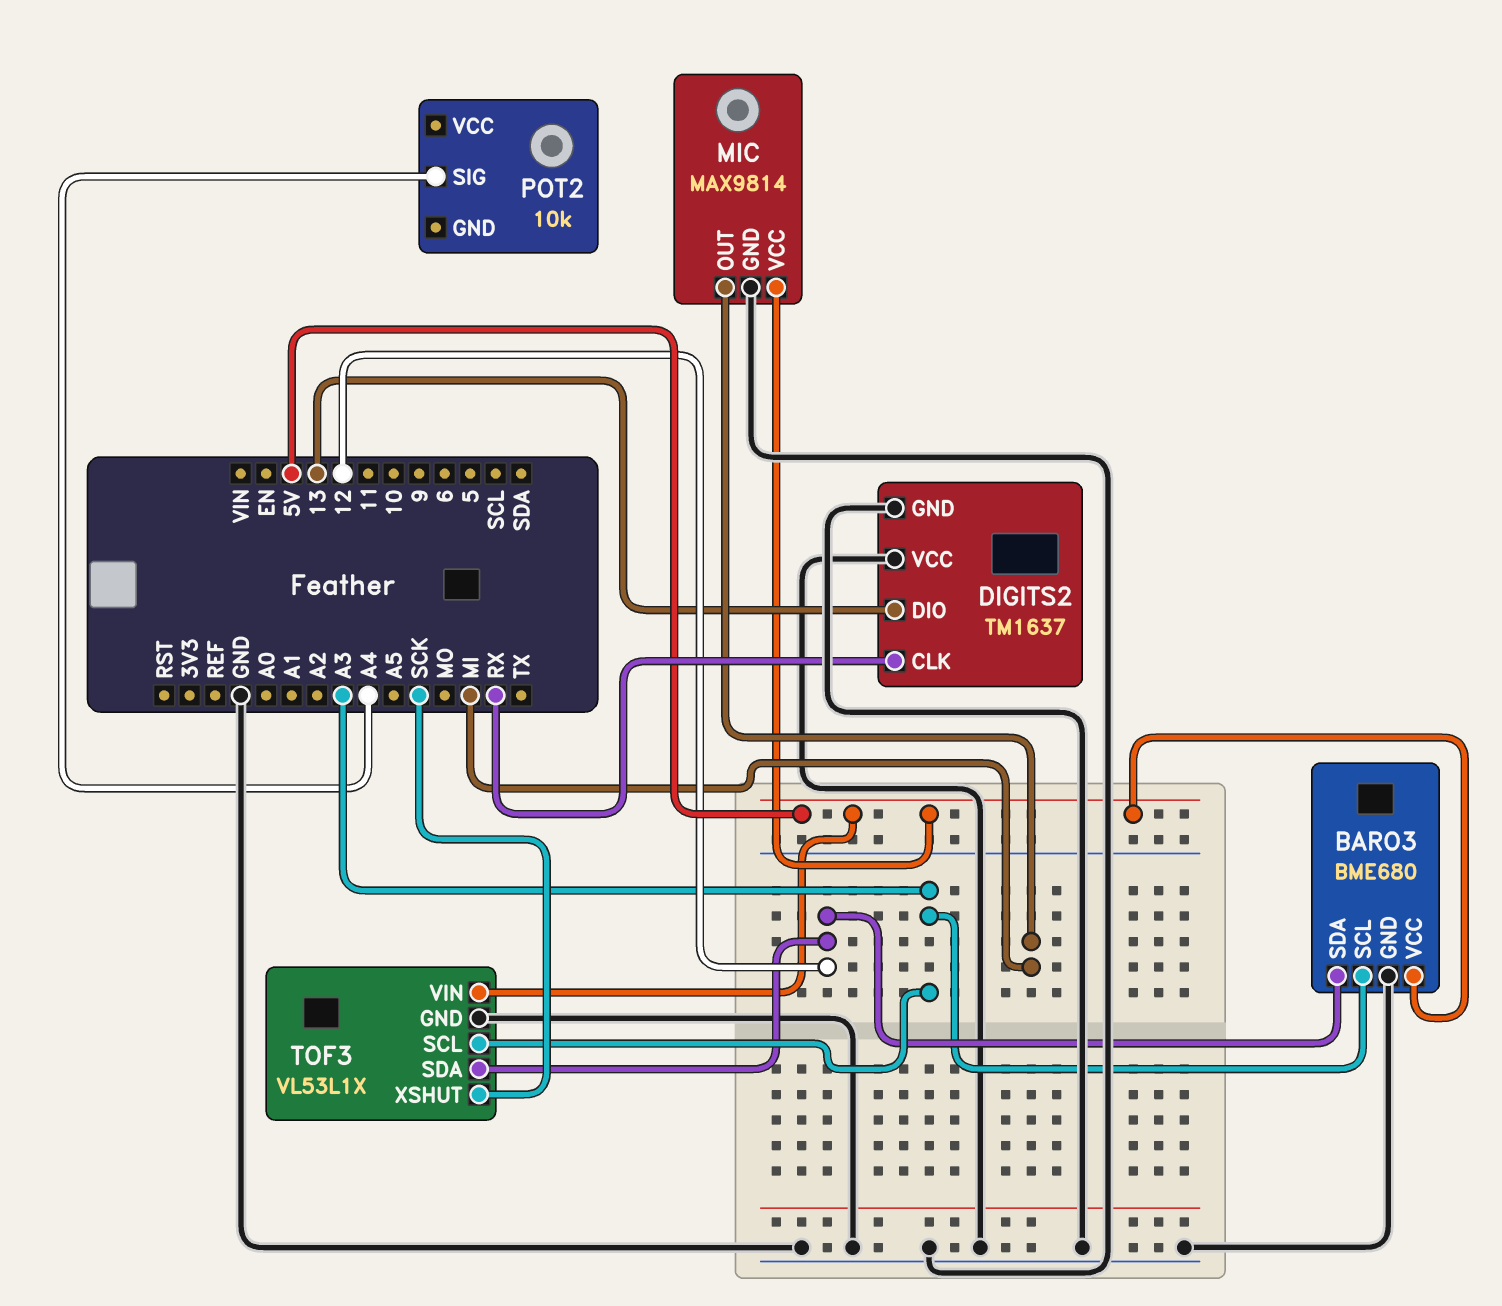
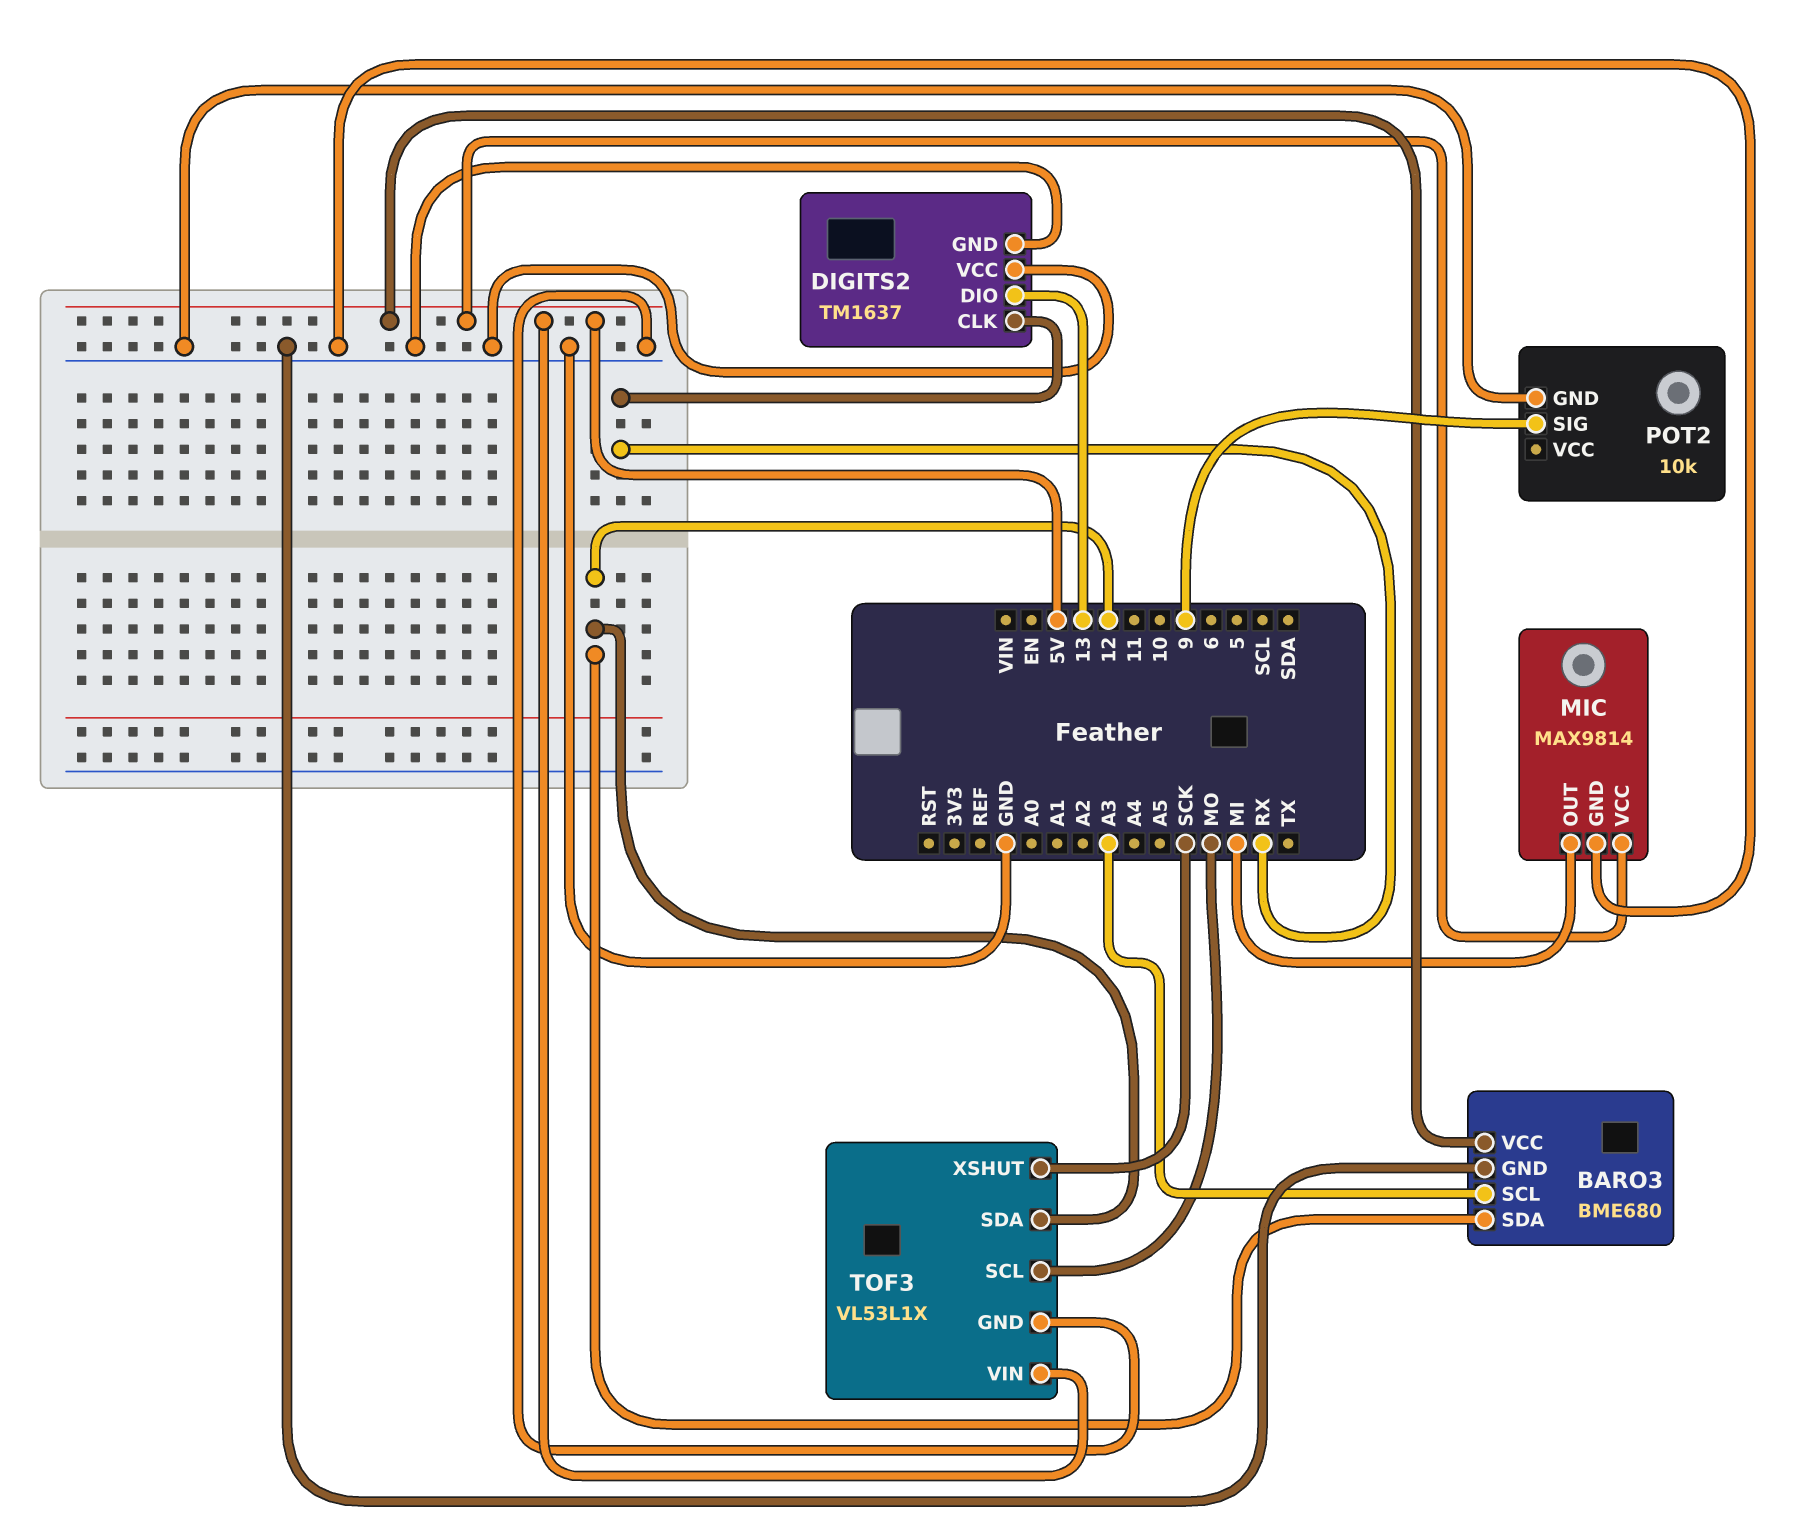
POT2 pin GND: none -> GND
POT2 pin SIG: A4 -> 9
TOF3 pin SCL: A3 -> MO

